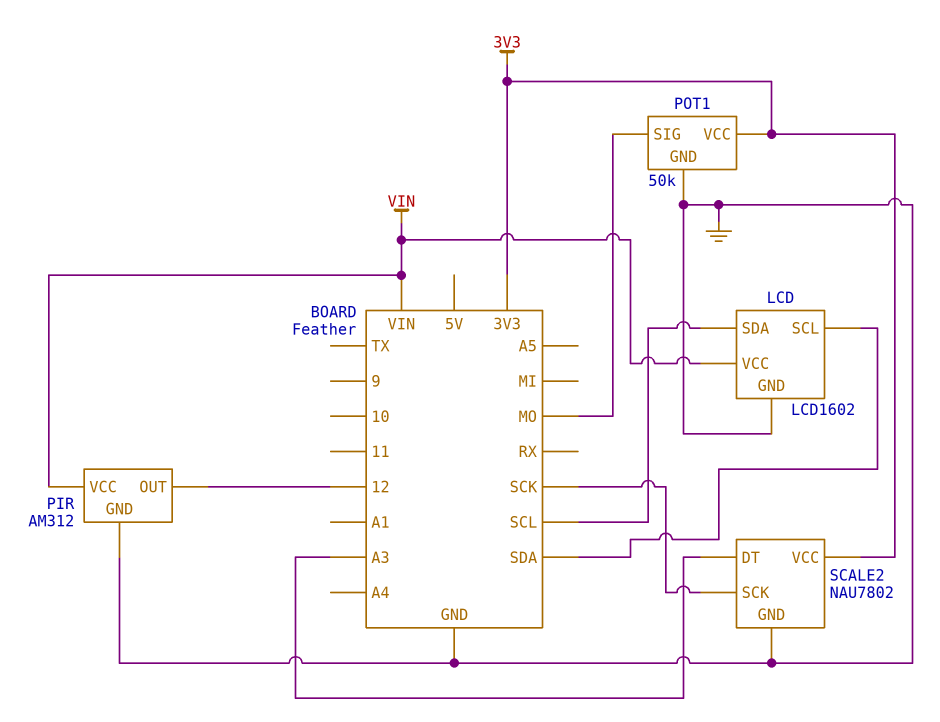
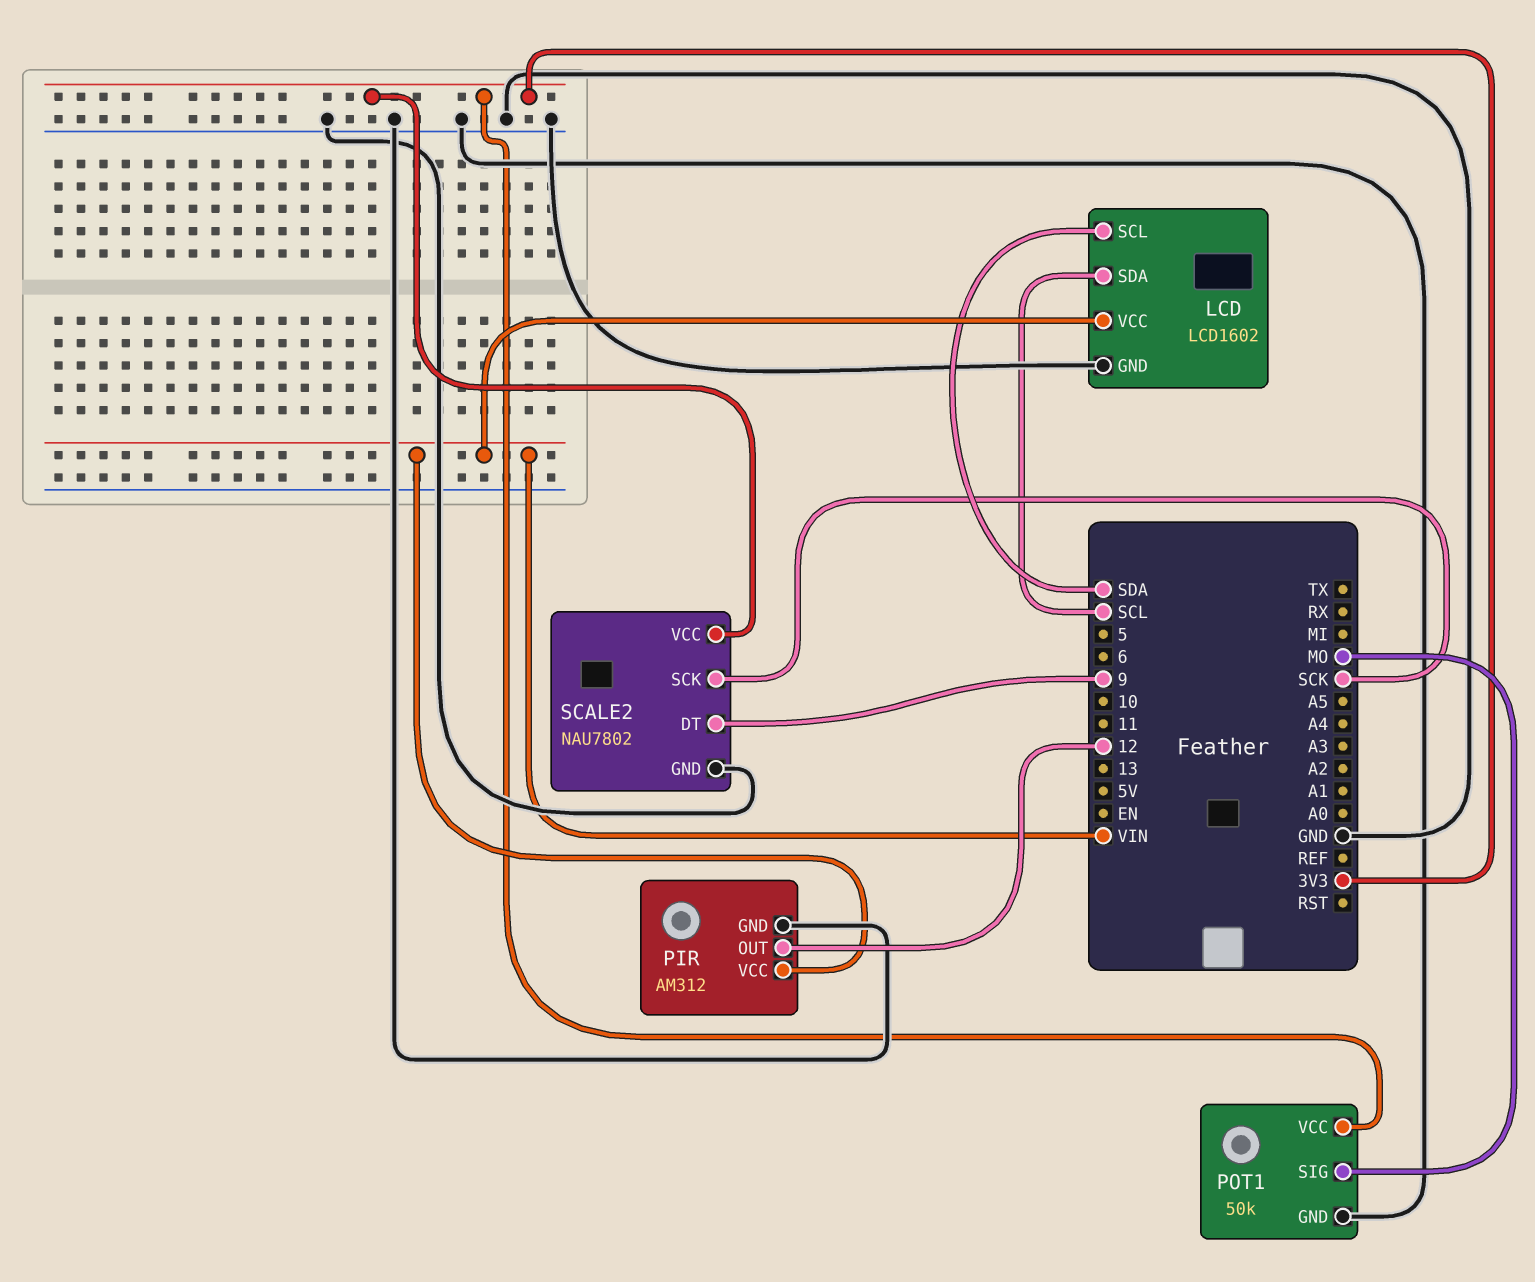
SCALE2 pin DT: A3 -> 9

